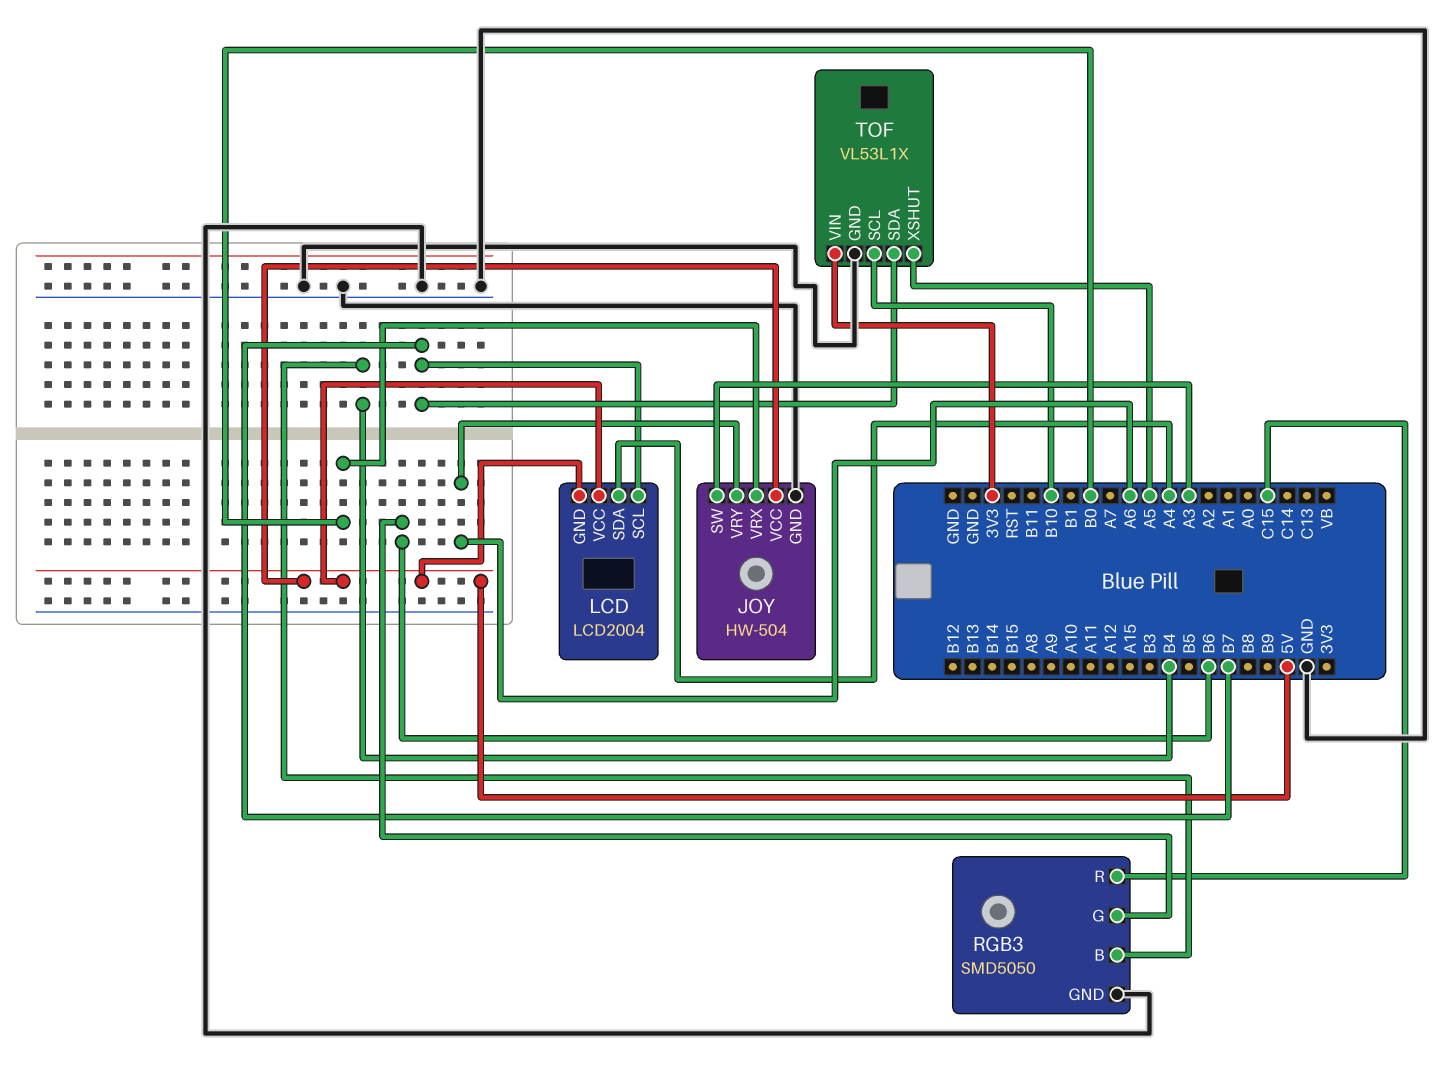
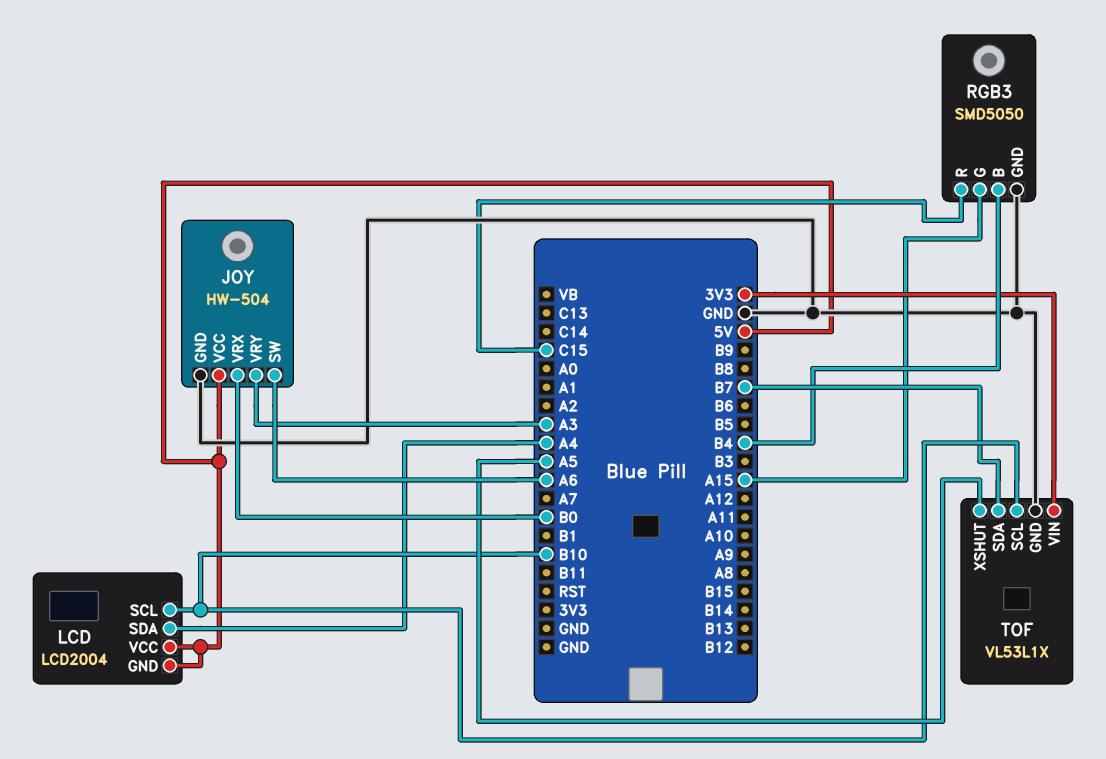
JOY pin SW: A3 -> A6
JOY pin VRY: A6 -> A3
LCD pin SCL: B7 -> B10
RGB3 pin G: B6 -> A15

